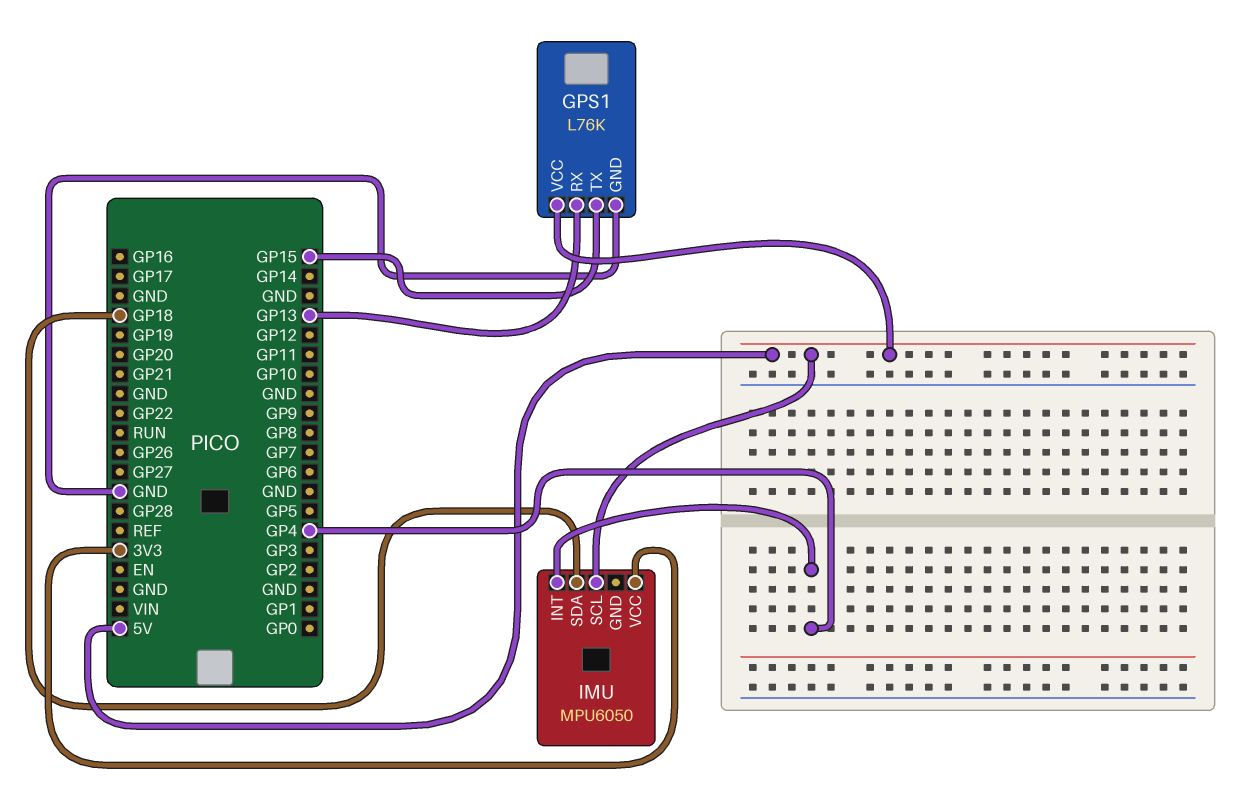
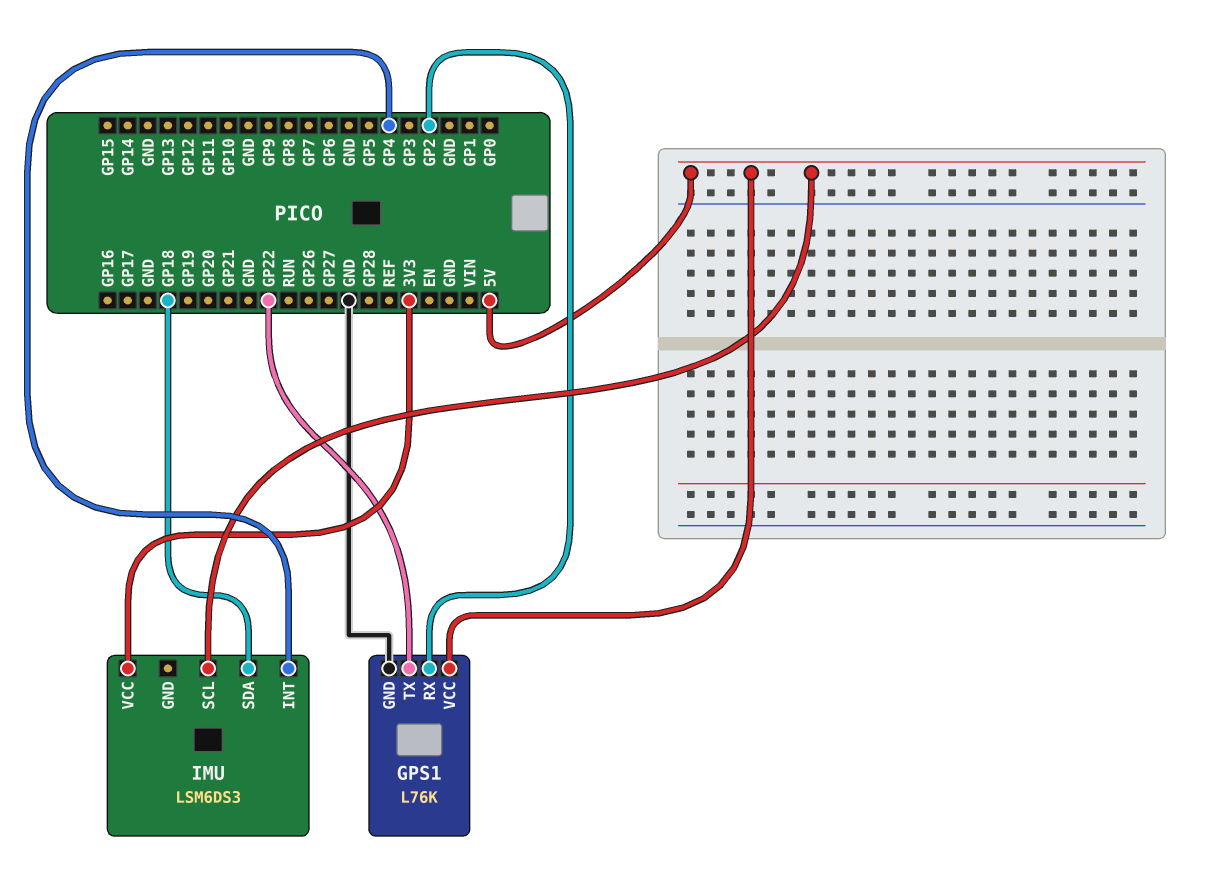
GPS1 pin RX: GP13 -> GP2
GPS1 pin TX: GP15 -> GP22
IMU: MPU6050 -> LSM6DS3

